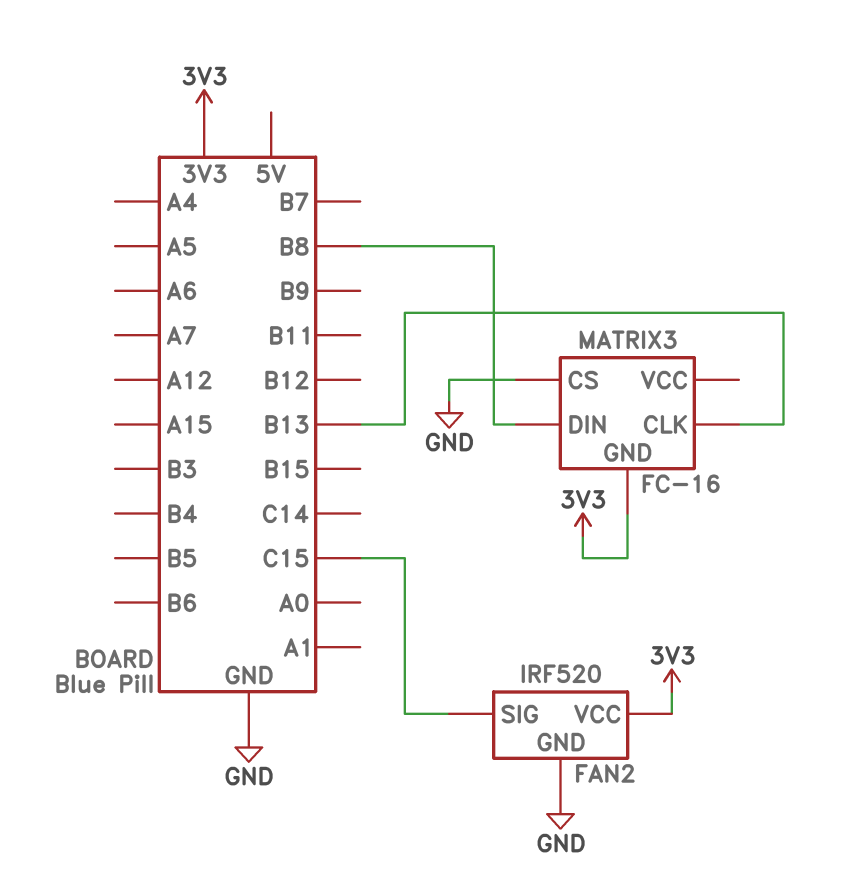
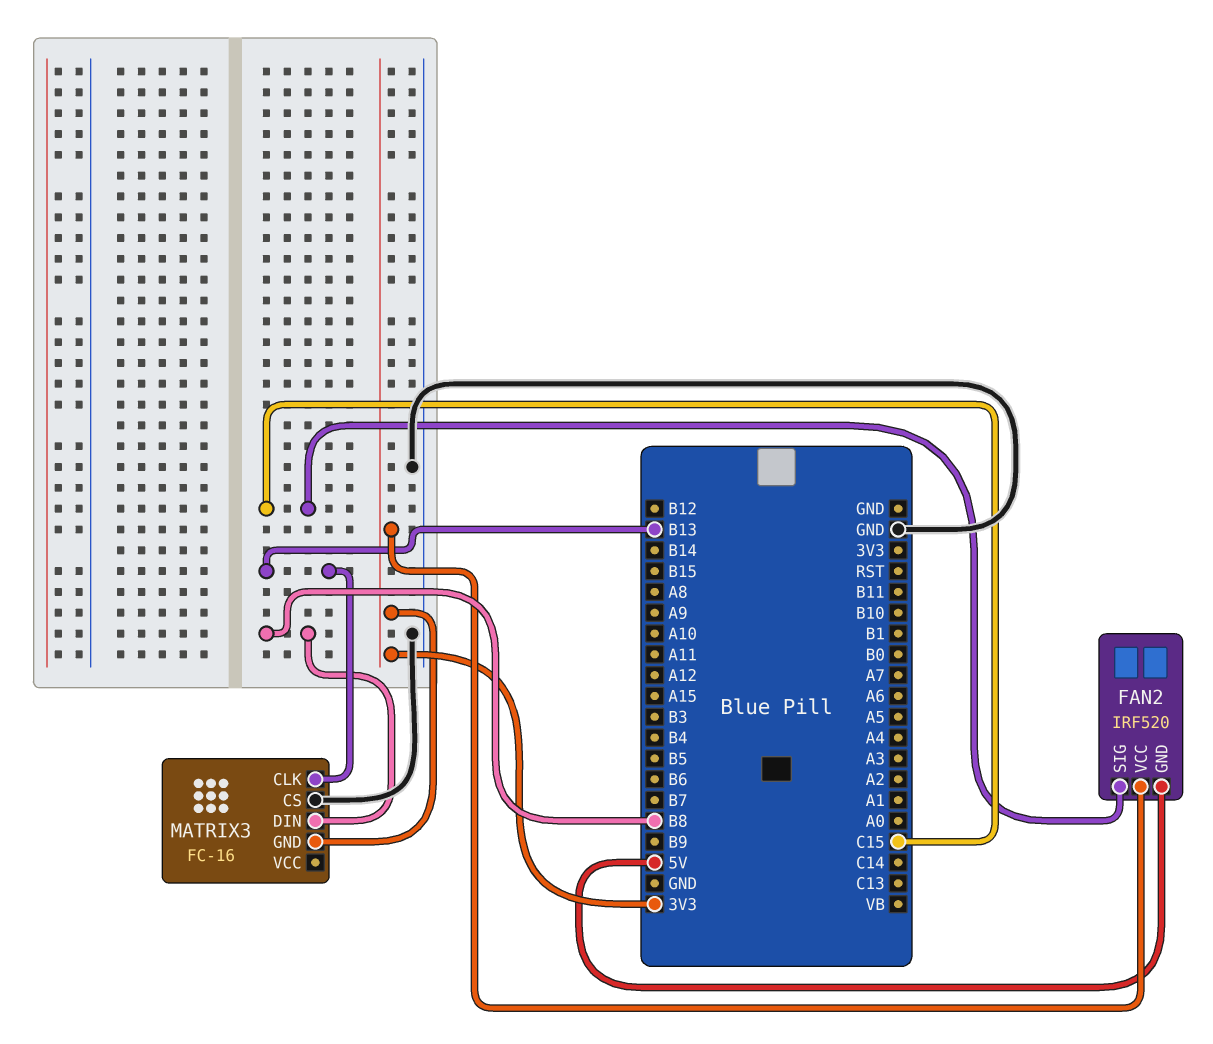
FAN2 pin GND: GND -> 5V

